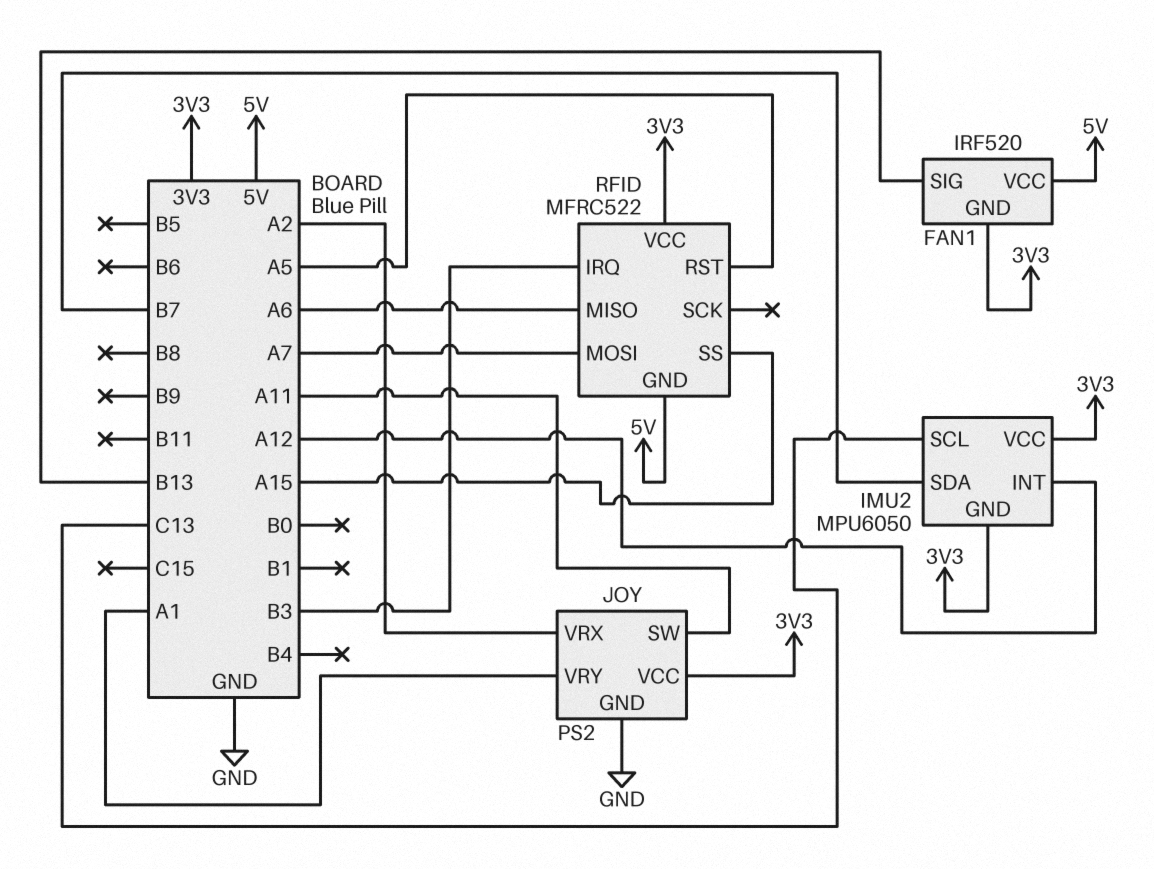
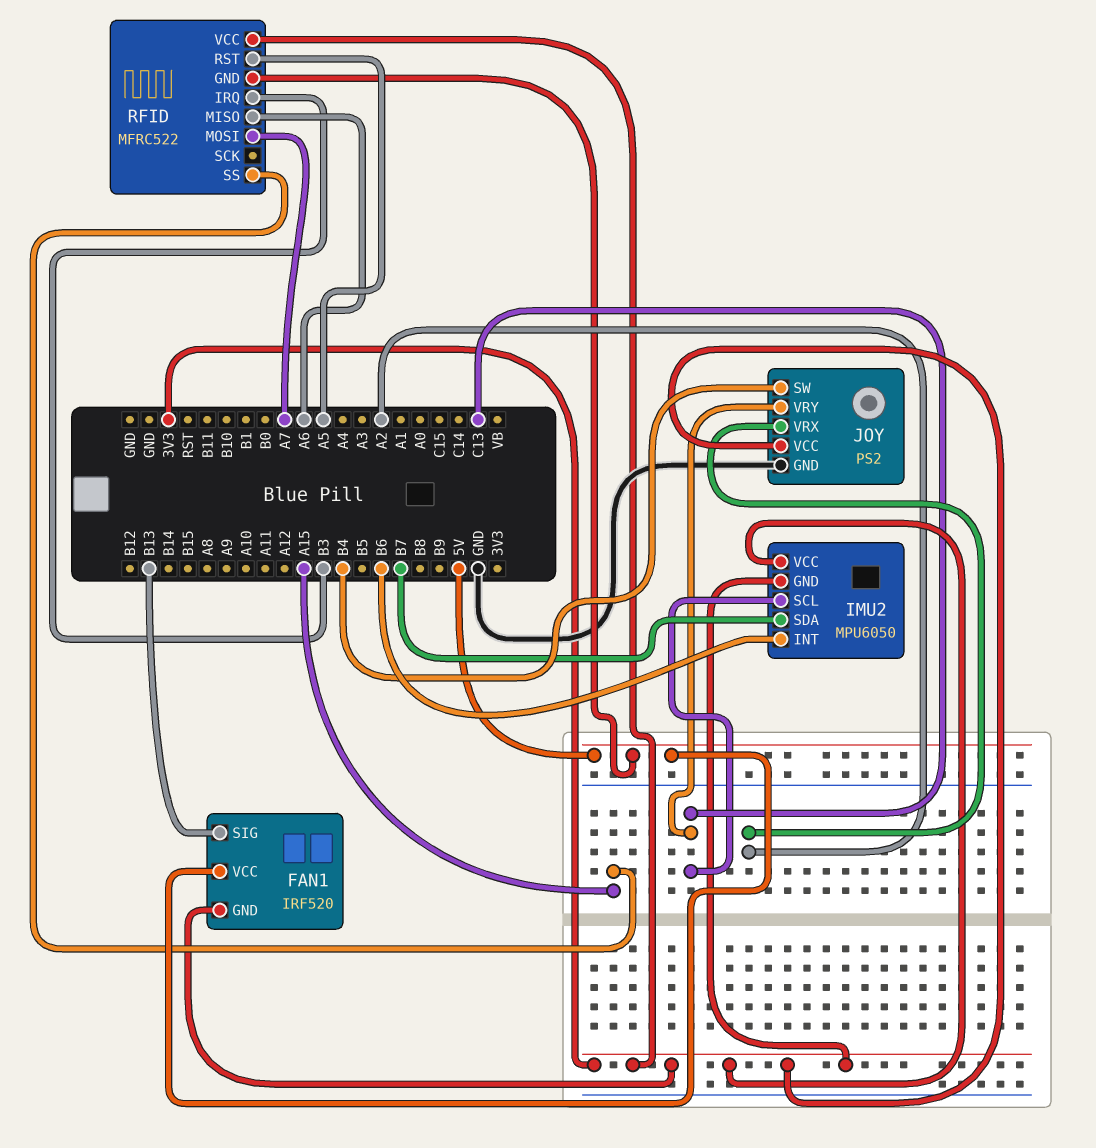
IMU2 pin INT: A12 -> B6
JOY pin SW: A11 -> B4
JOY pin VRY: A1 -> C13

